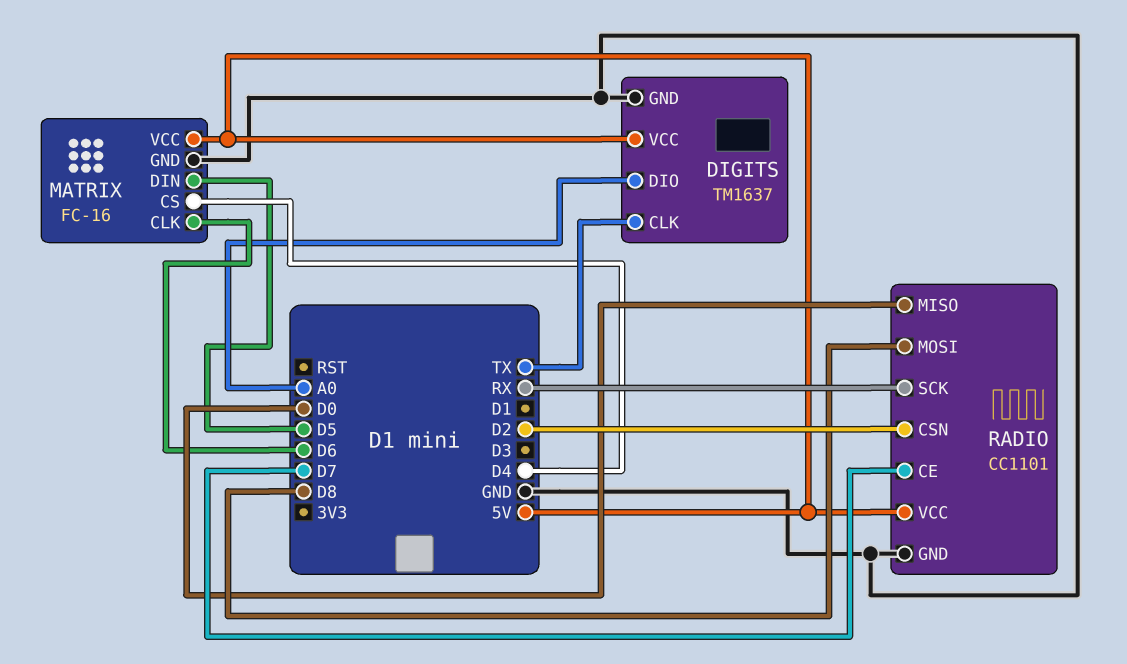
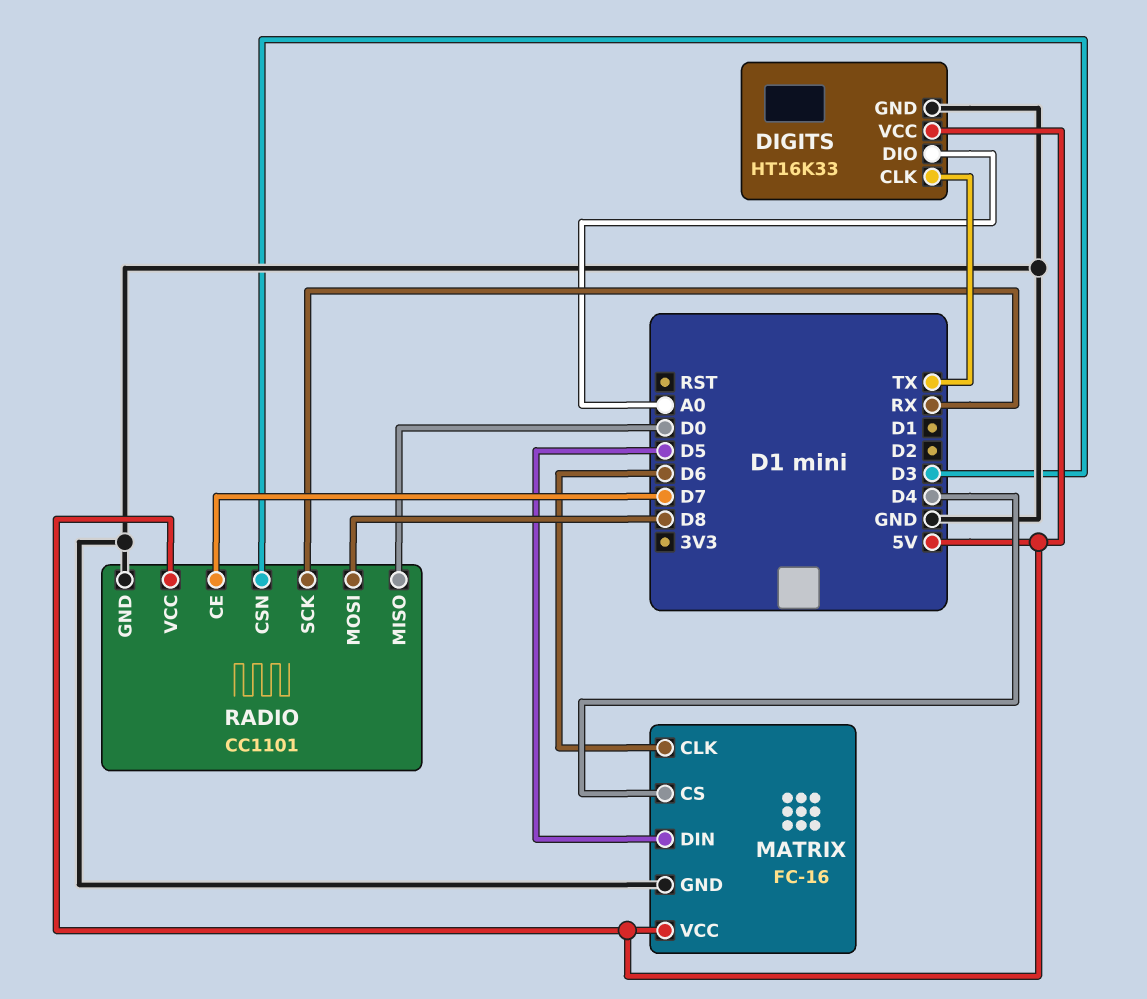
DIGITS: TM1637 -> HT16K33
RADIO pin CSN: D2 -> D3

